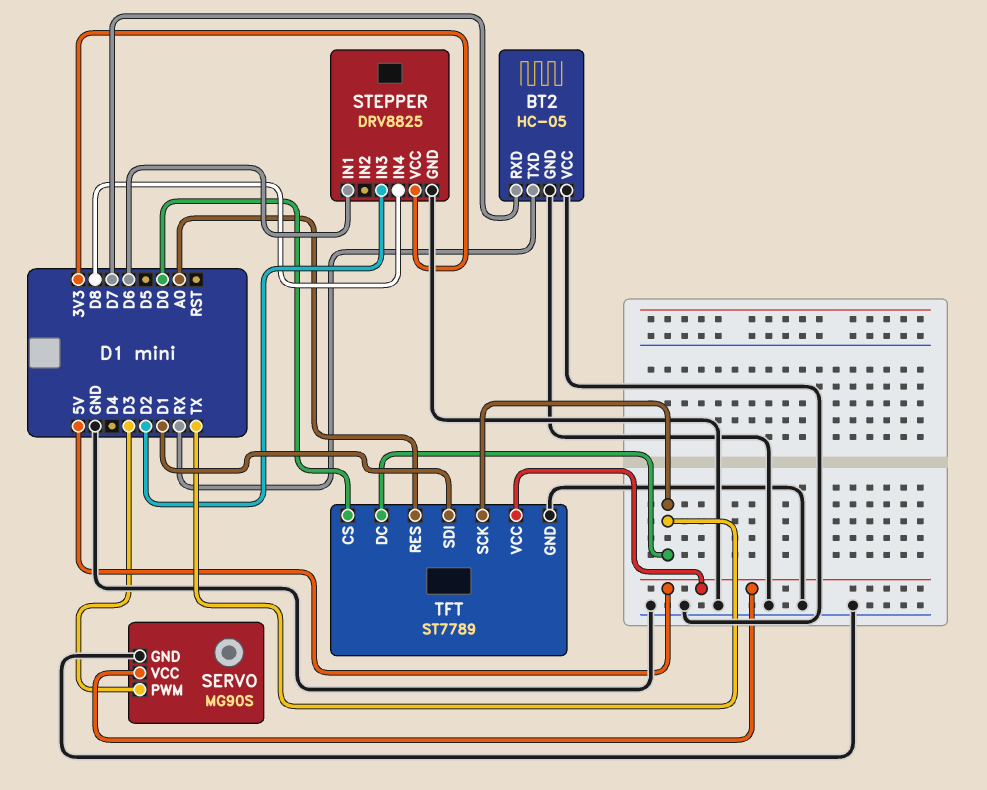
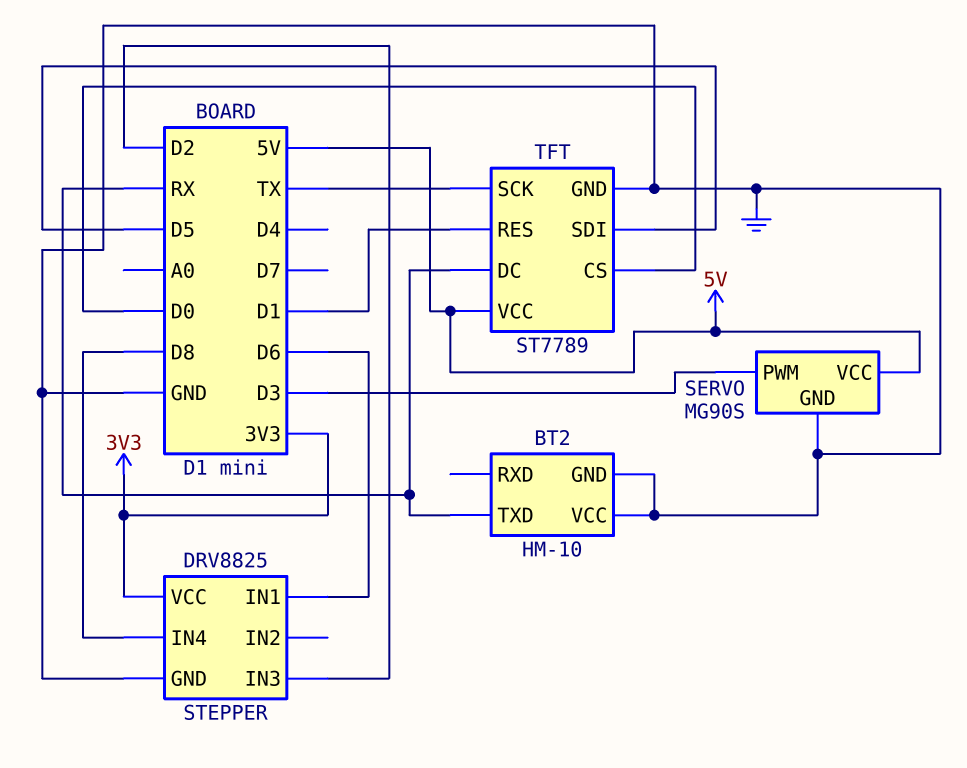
BT2: HC-05 -> HM-10
BT2 pin RXD: D7 -> none
TFT pin DC: TX -> RX
TFT pin RES: A0 -> D1
TFT pin SDI: D1 -> D5

